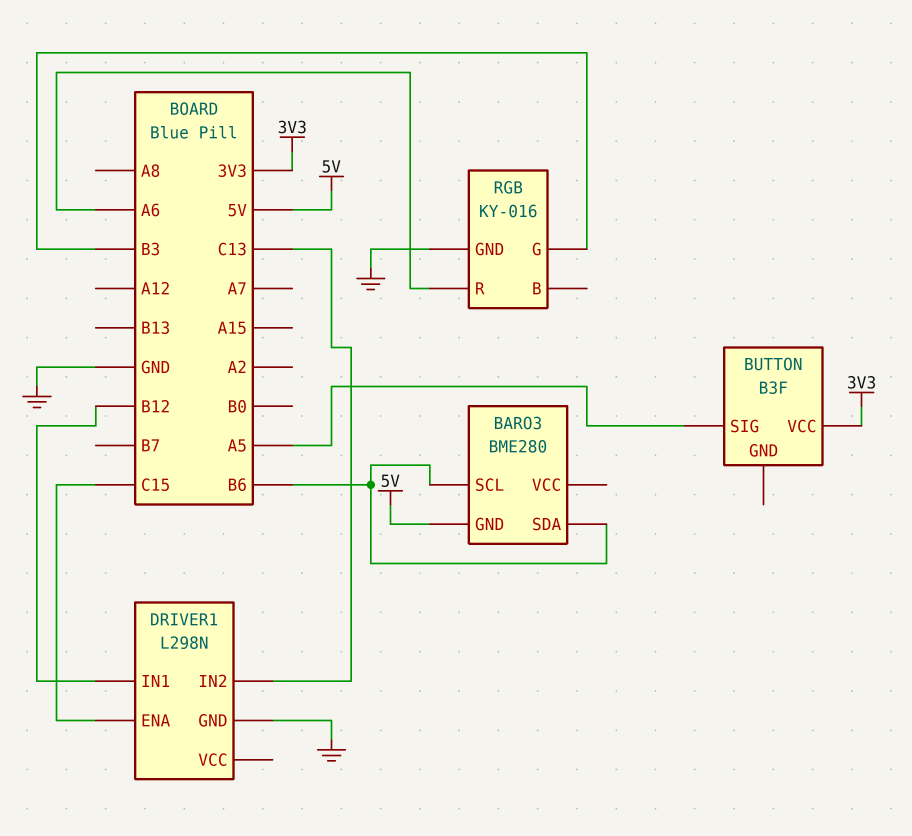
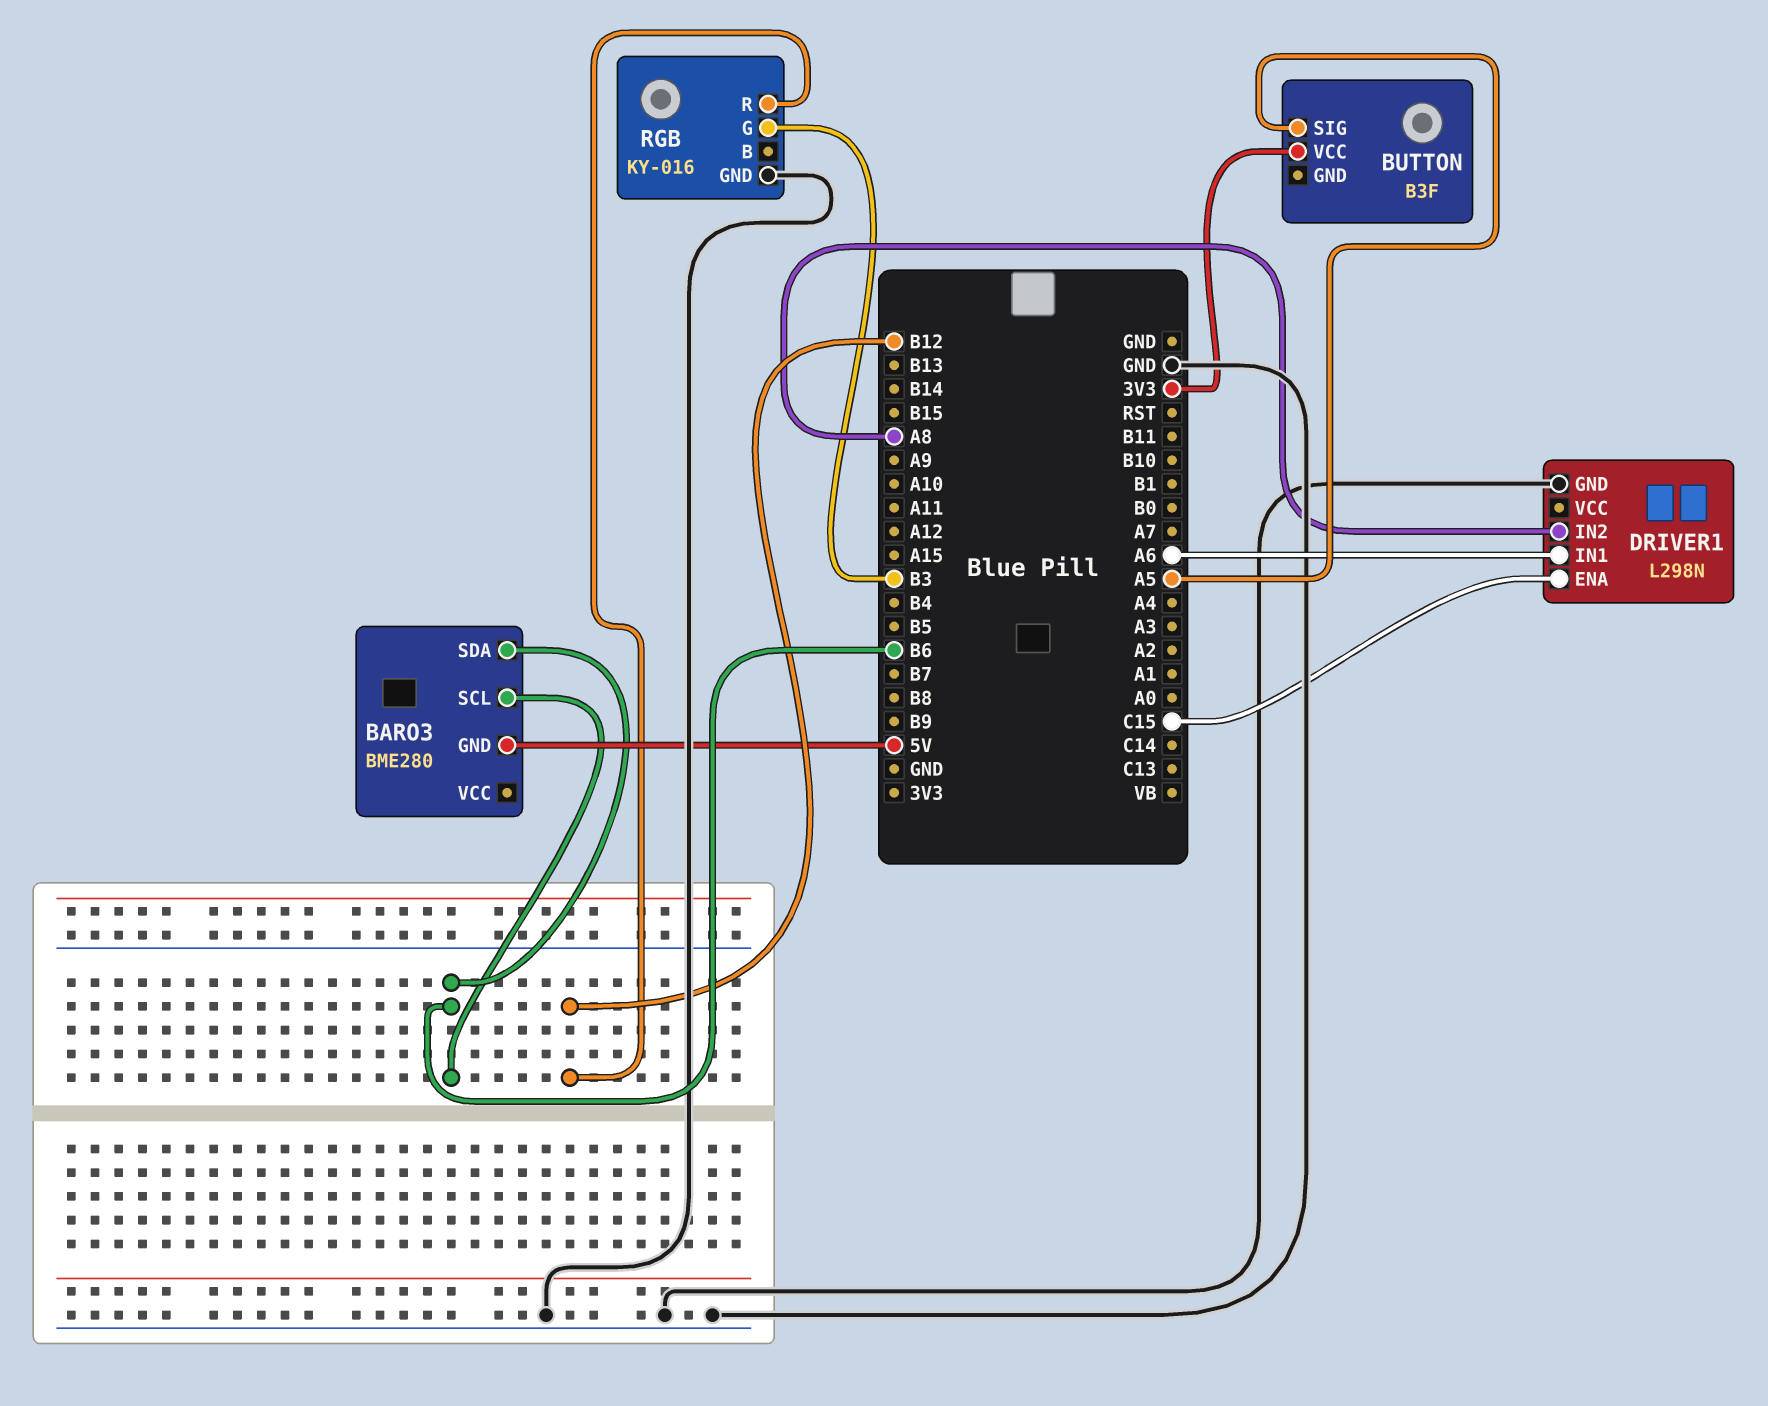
DRIVER1 pin IN1: B12 -> A6
DRIVER1 pin IN2: C13 -> A8
RGB pin R: A6 -> B12

